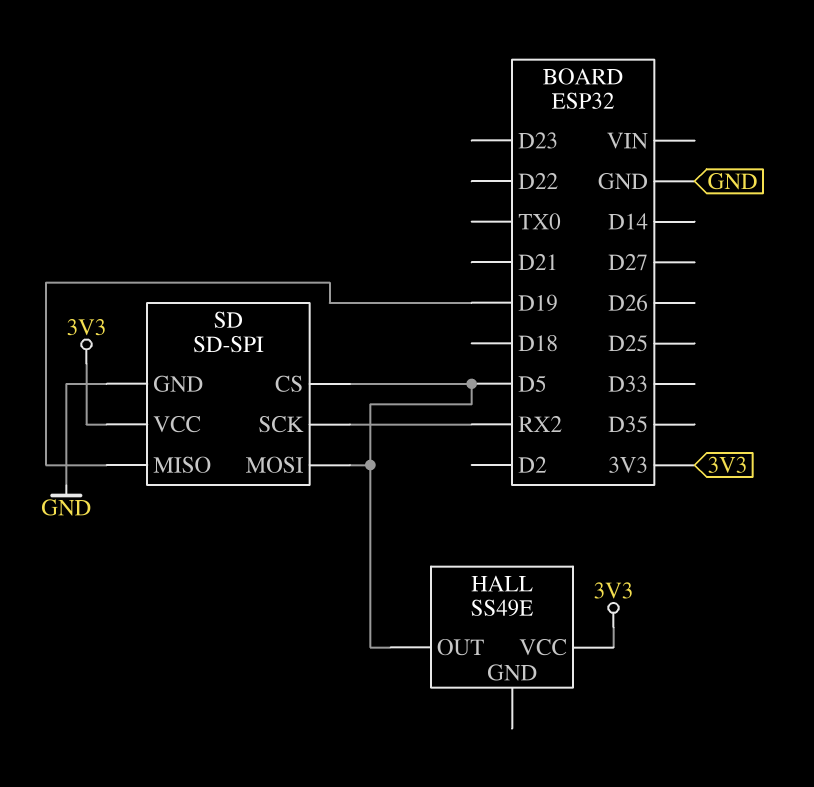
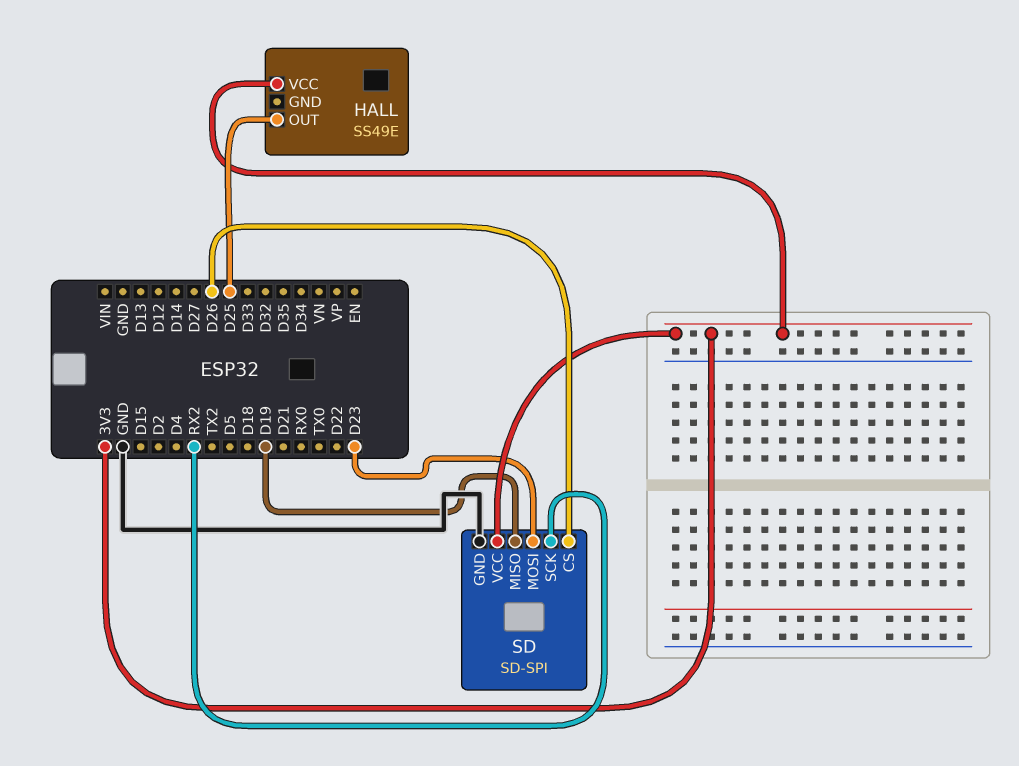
HALL pin OUT: D5 -> D25
SD pin CS: D5 -> D26
SD pin MOSI: D5 -> D23

